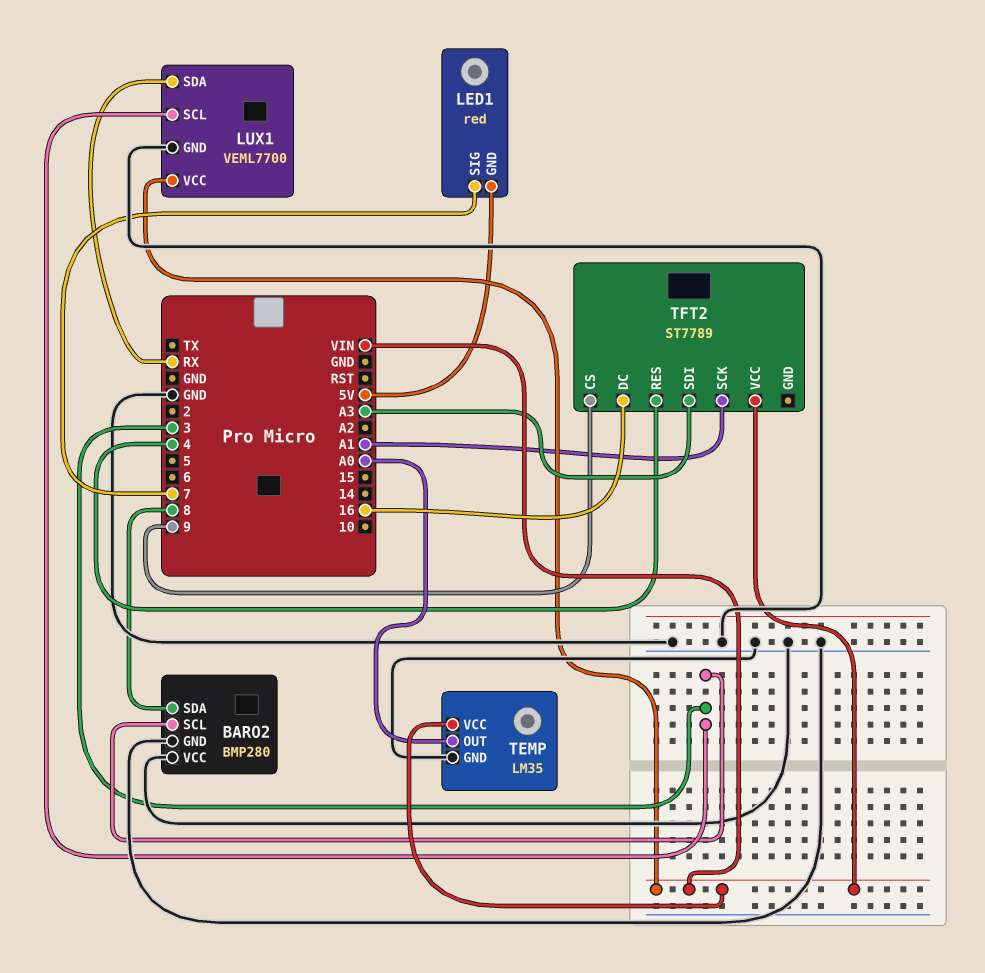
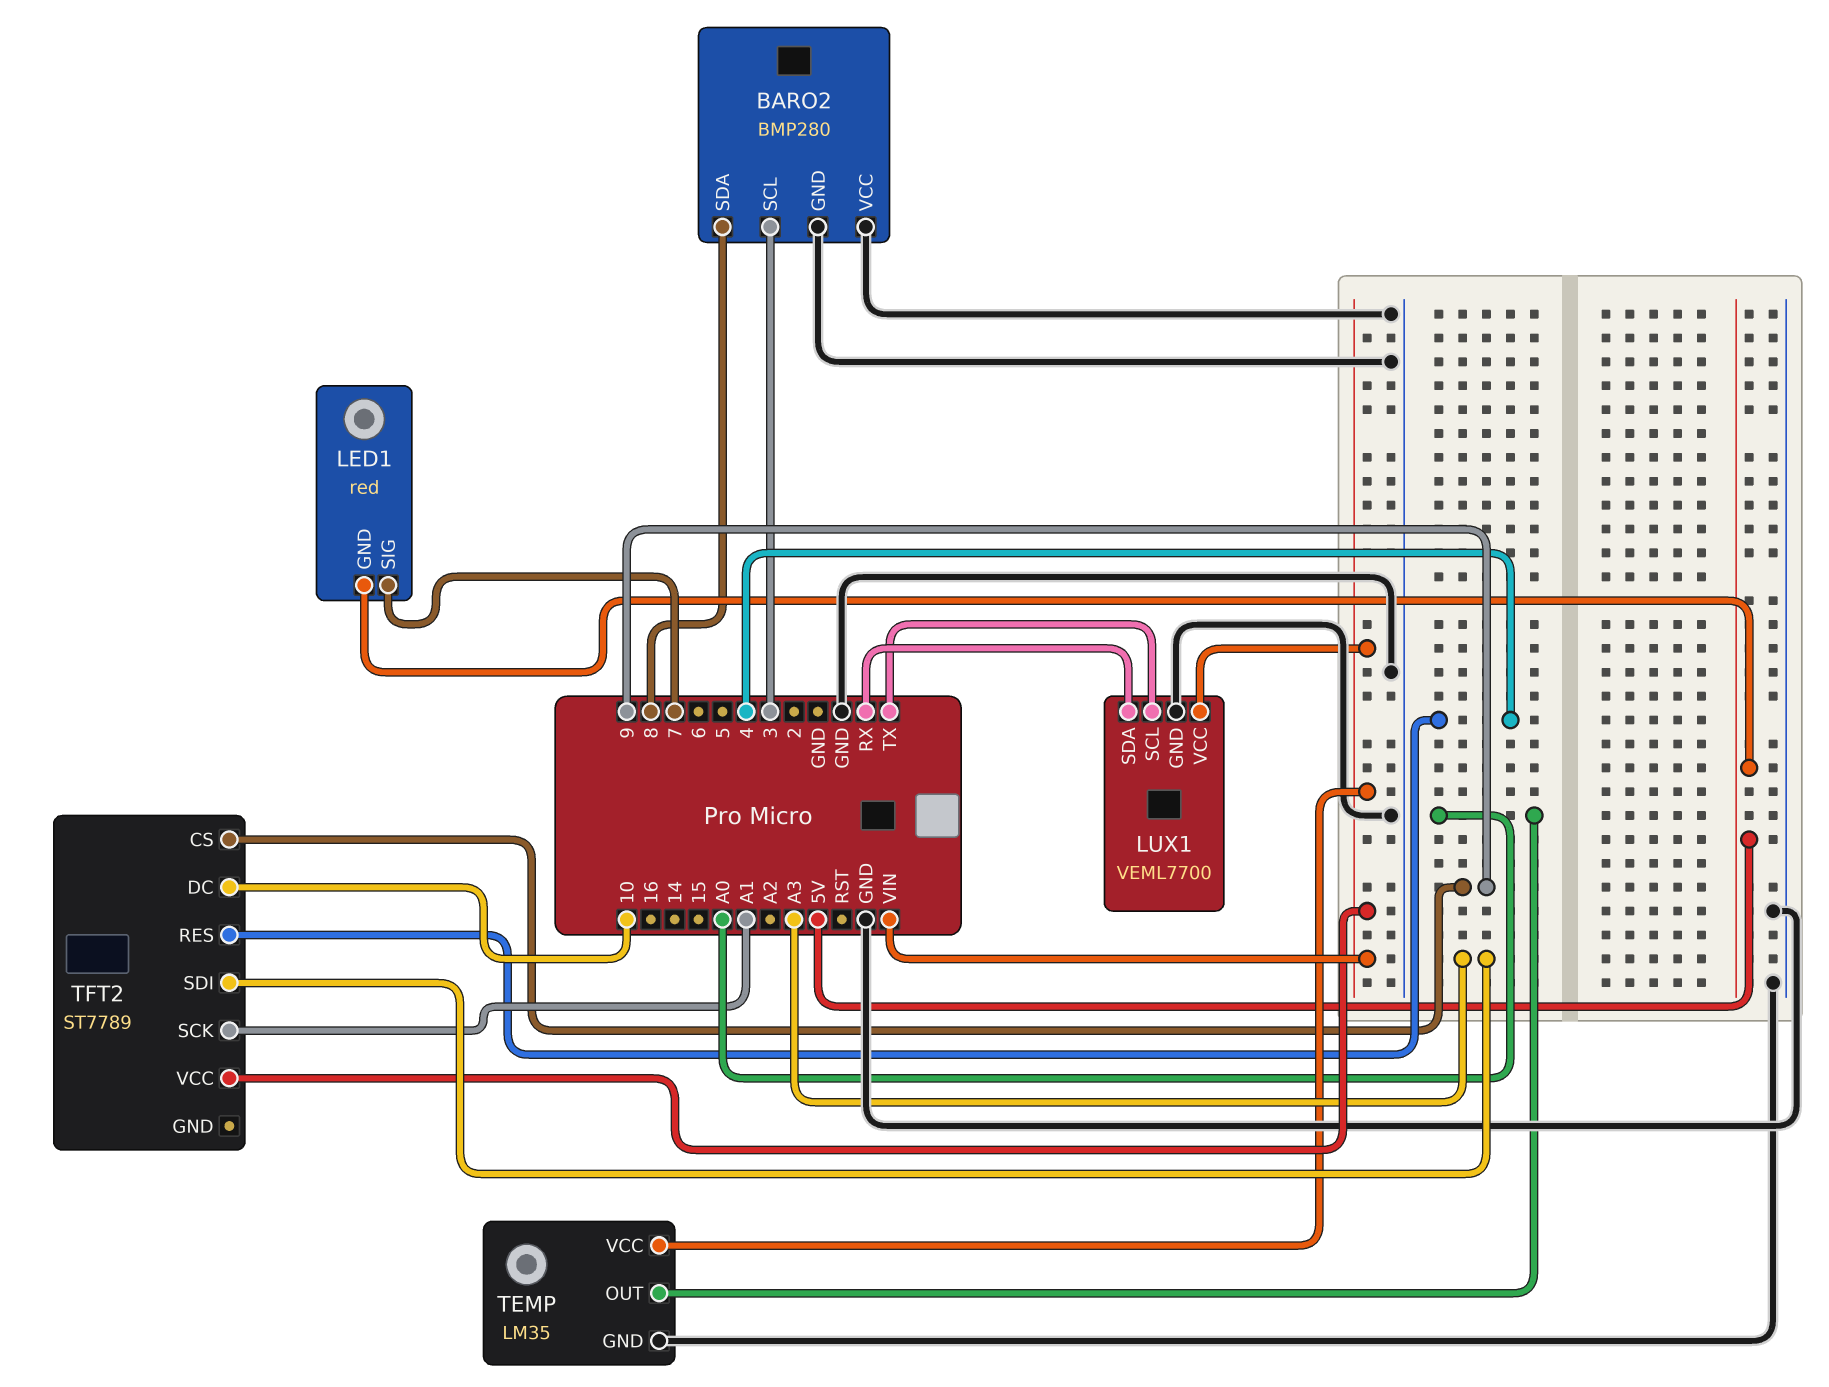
LUX1 pin SCL: 3 -> TX
TFT2 pin DC: 16 -> 10

